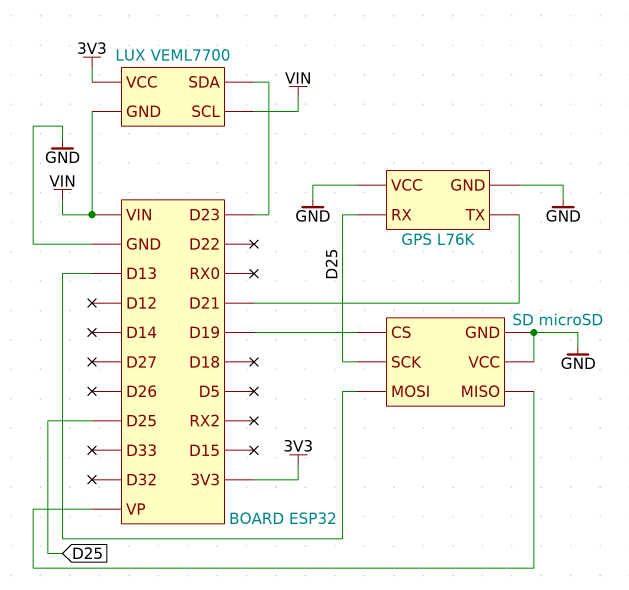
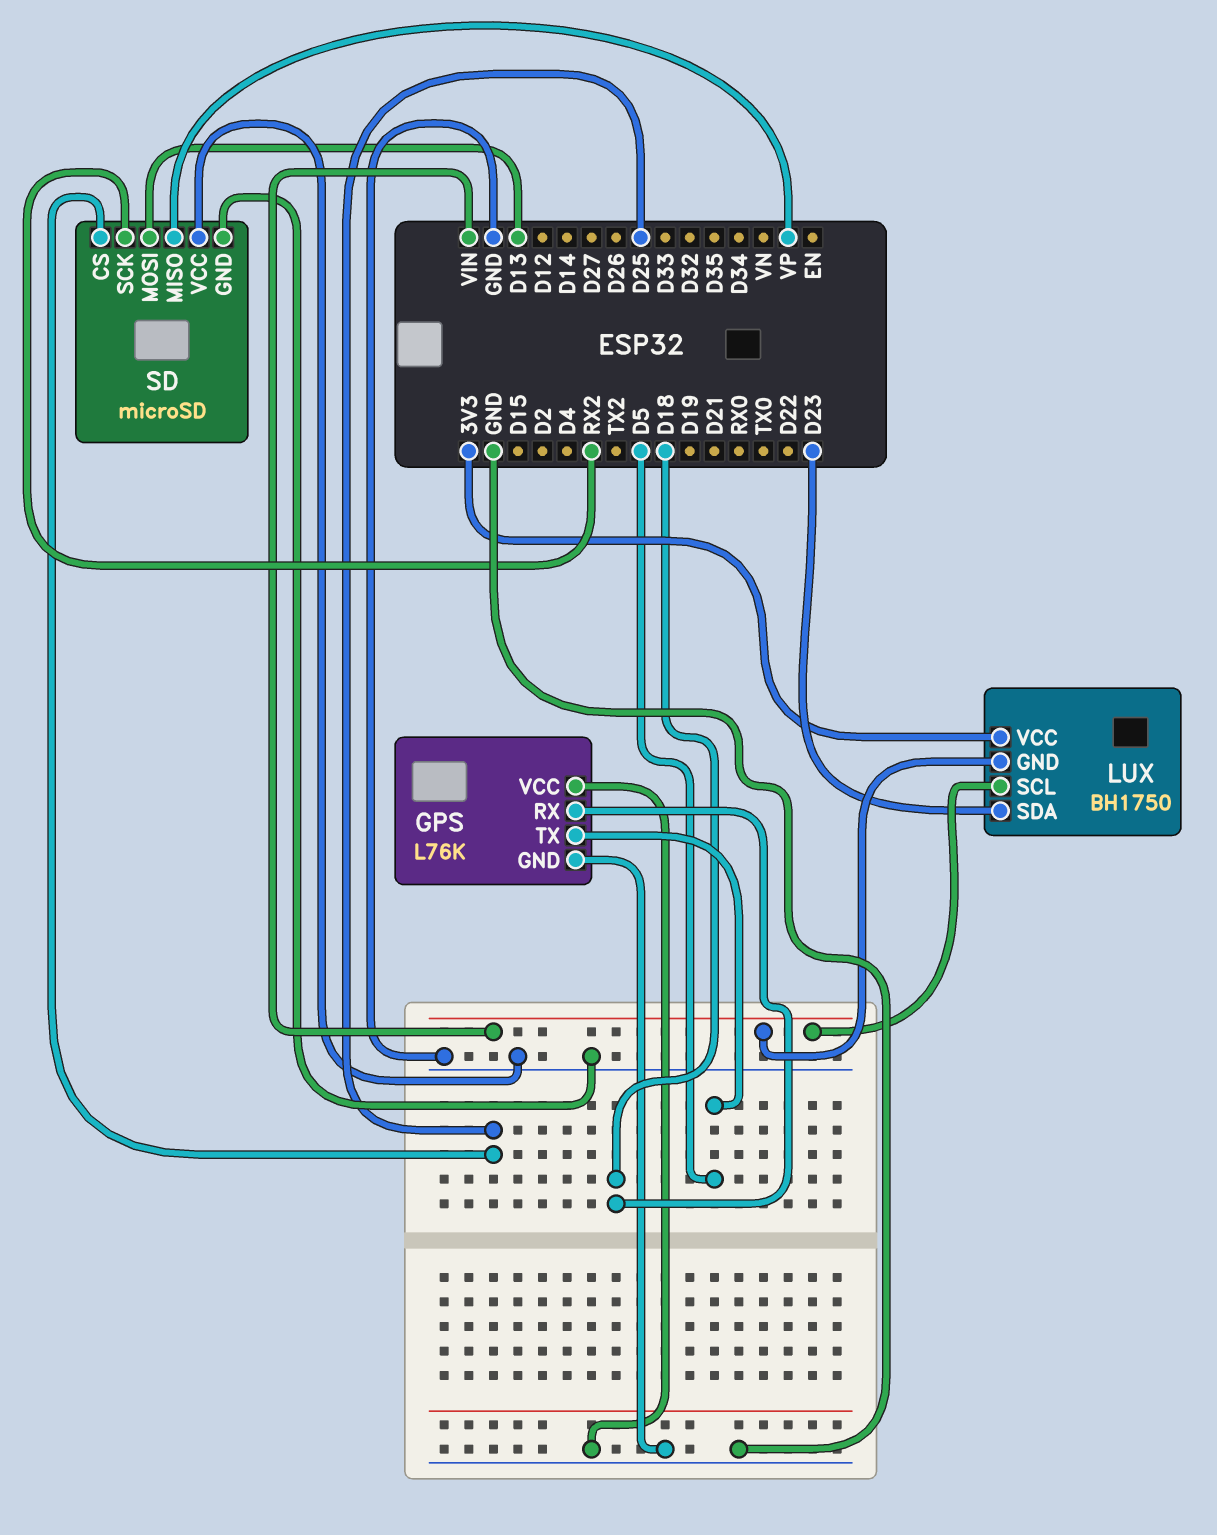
GPS pin RX: D25 -> D18
GPS pin TX: D21 -> D5
LUX: VEML7700 -> BH1750
SD pin CS: D19 -> D25
SD pin SCK: D25 -> RX2

